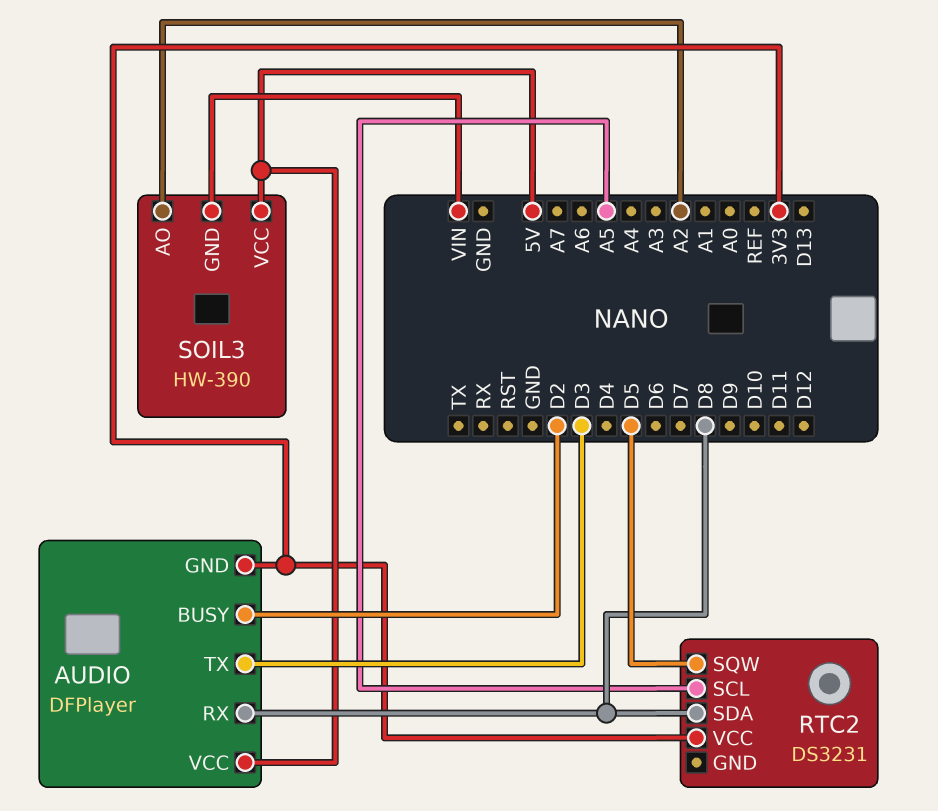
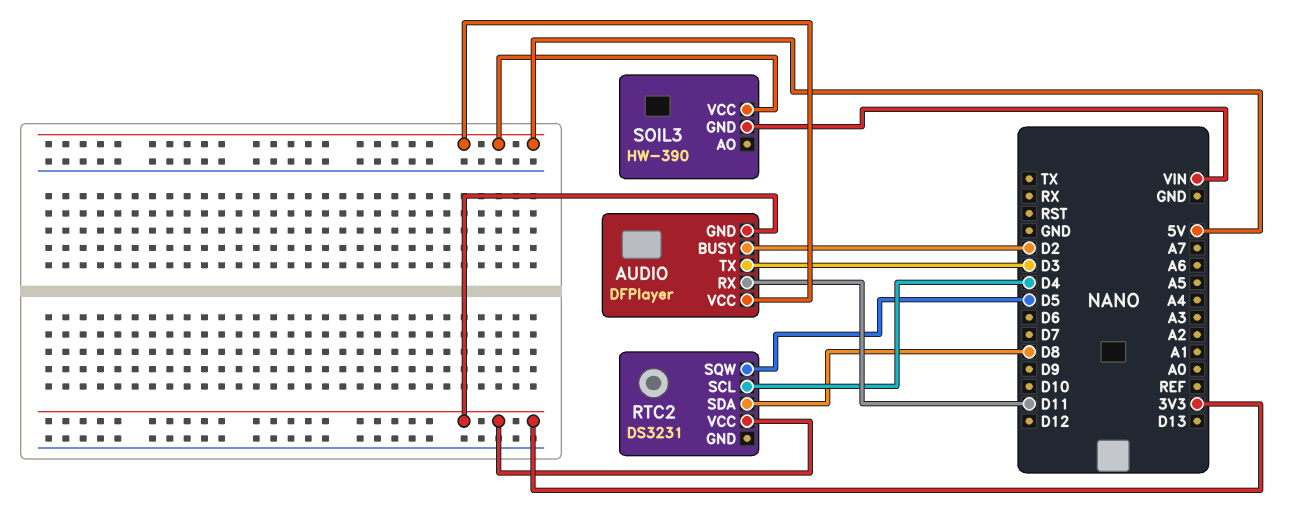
AUDIO pin RX: D8 -> D11
RTC2 pin SCL: A5 -> D4
SOIL3 pin AO: A2 -> none

